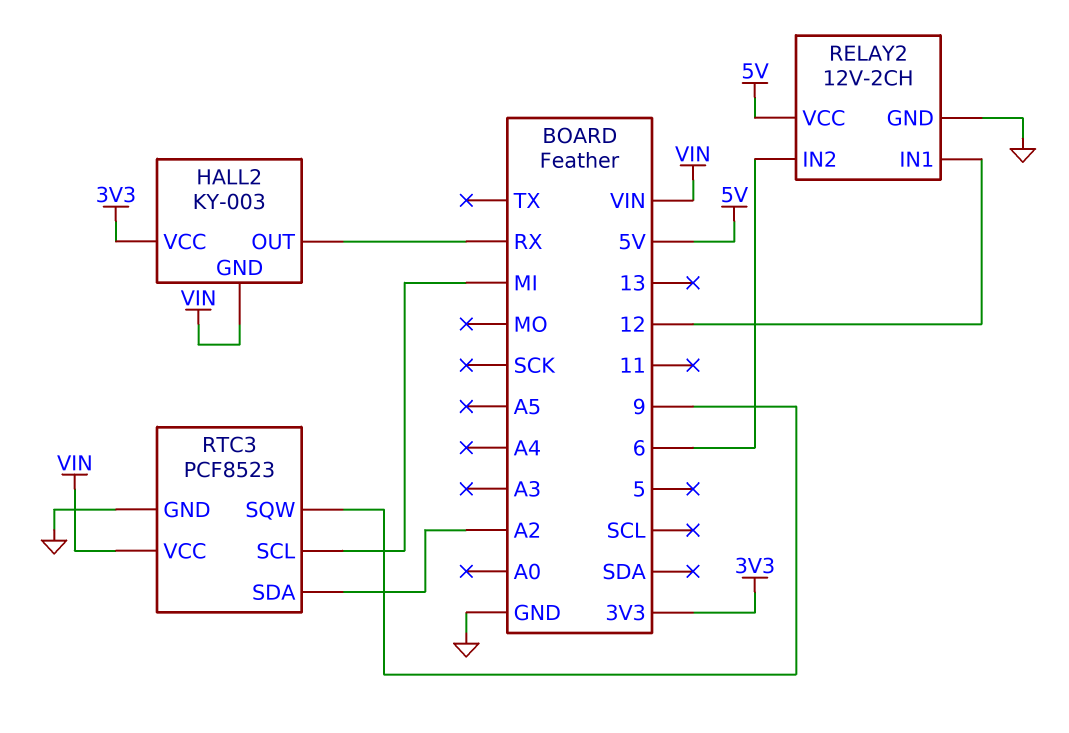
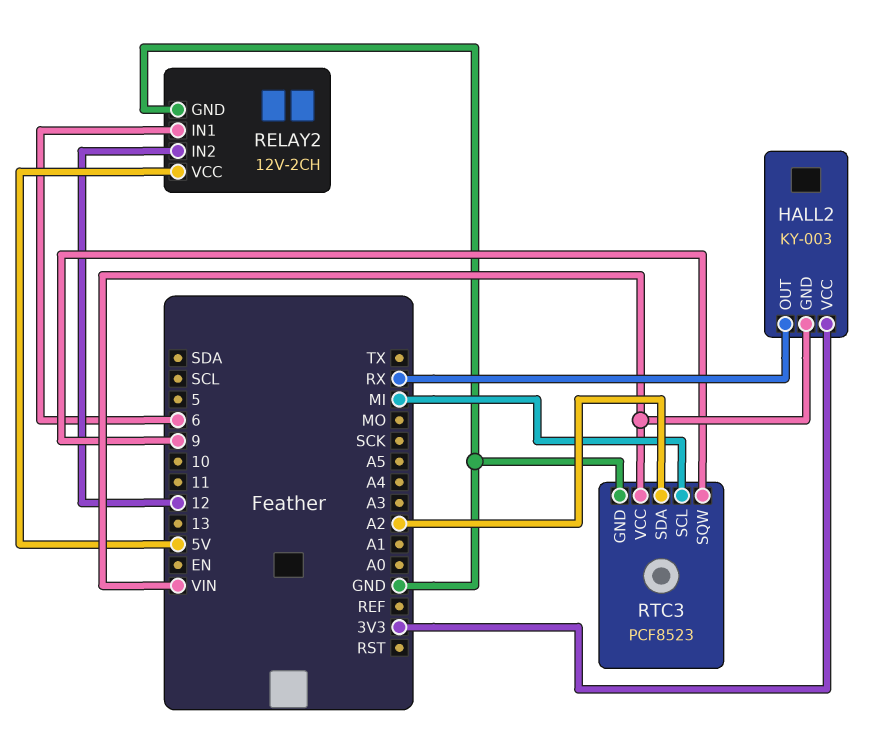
RELAY2 pin IN1: 12 -> 6
RELAY2 pin IN2: 6 -> 12

